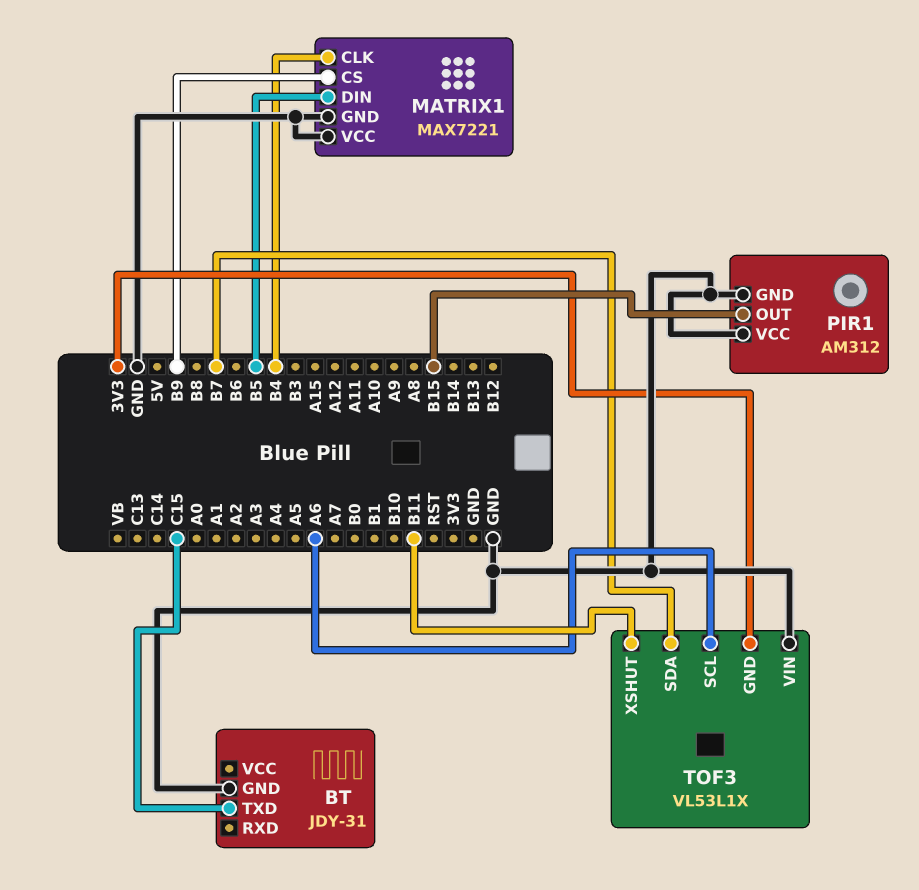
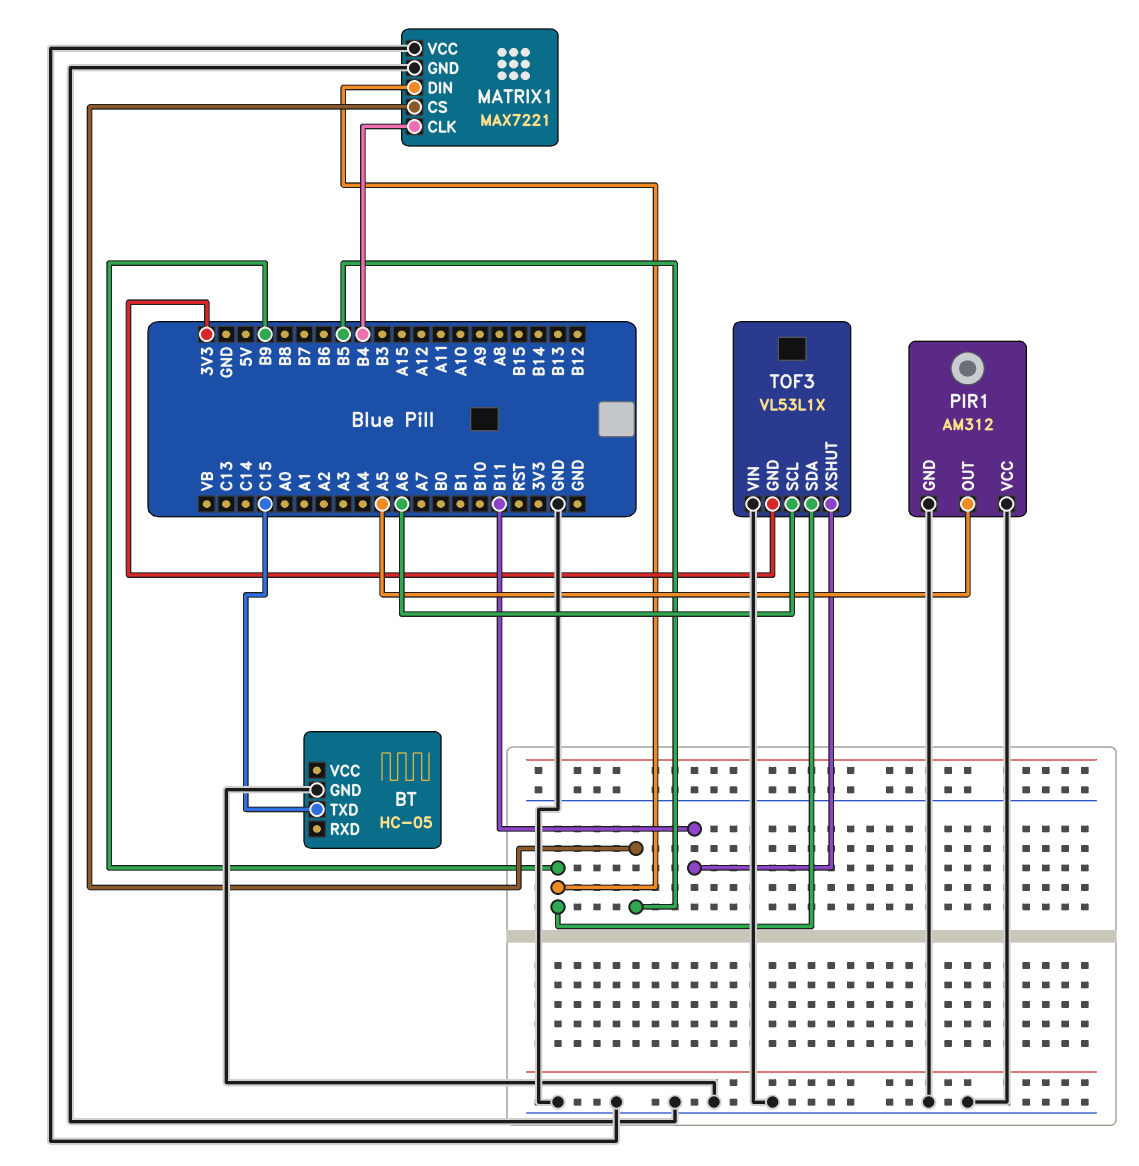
BT: JDY-31 -> HC-05
MATRIX1 pin CS: B9 -> B5
MATRIX1 pin DIN: B5 -> B9
PIR1 pin OUT: B15 -> A5
TOF3 pin SDA: B7 -> B9

